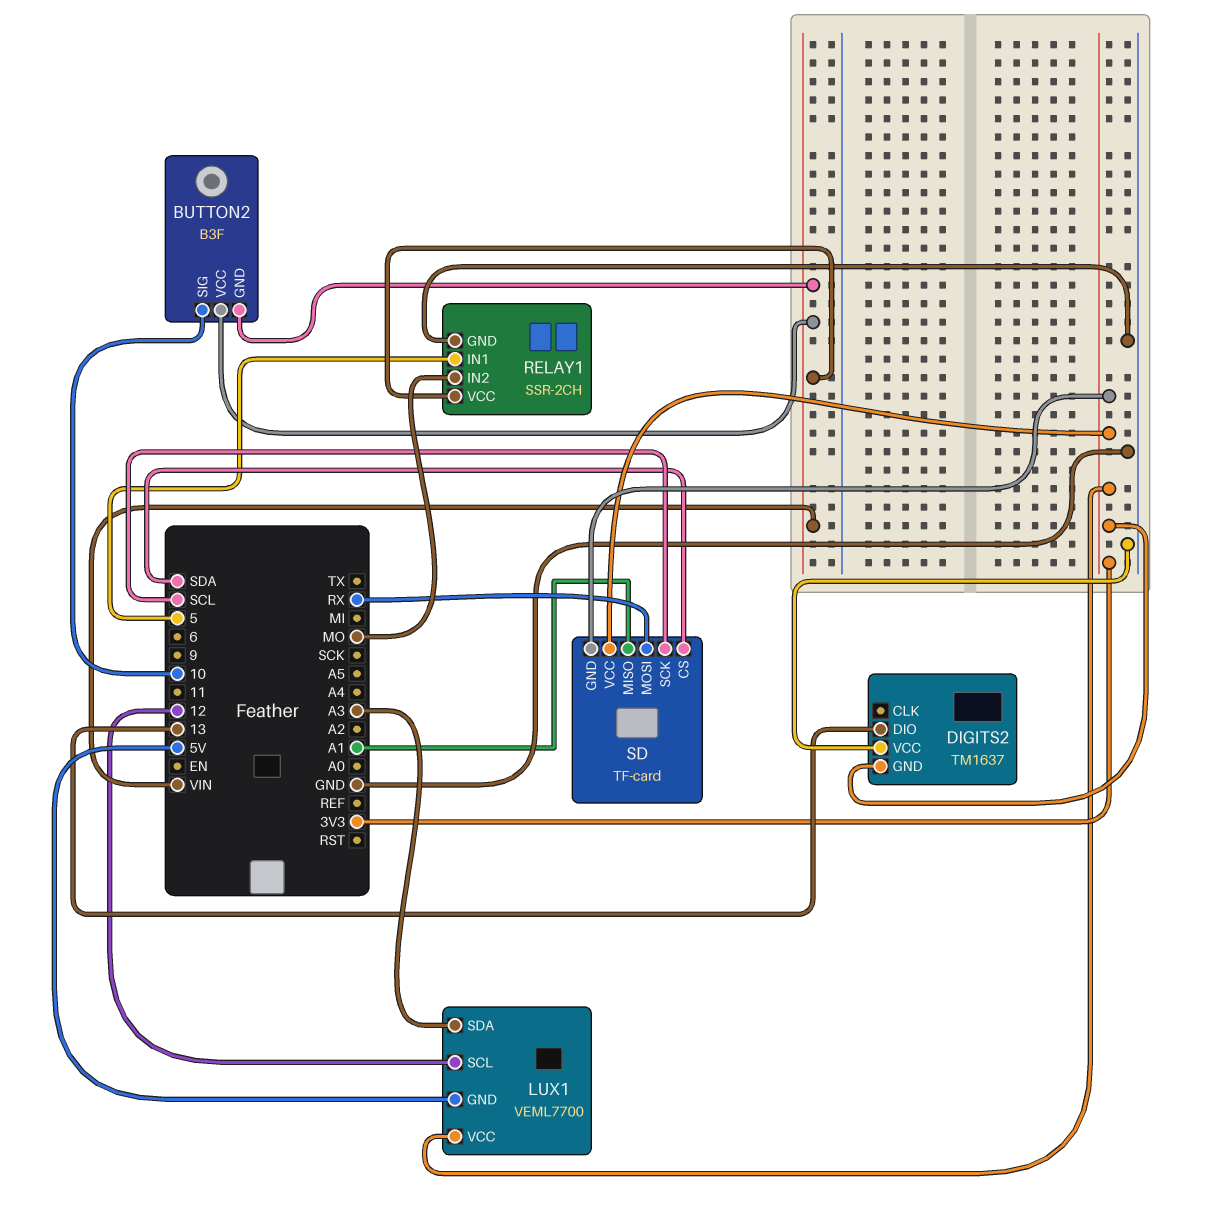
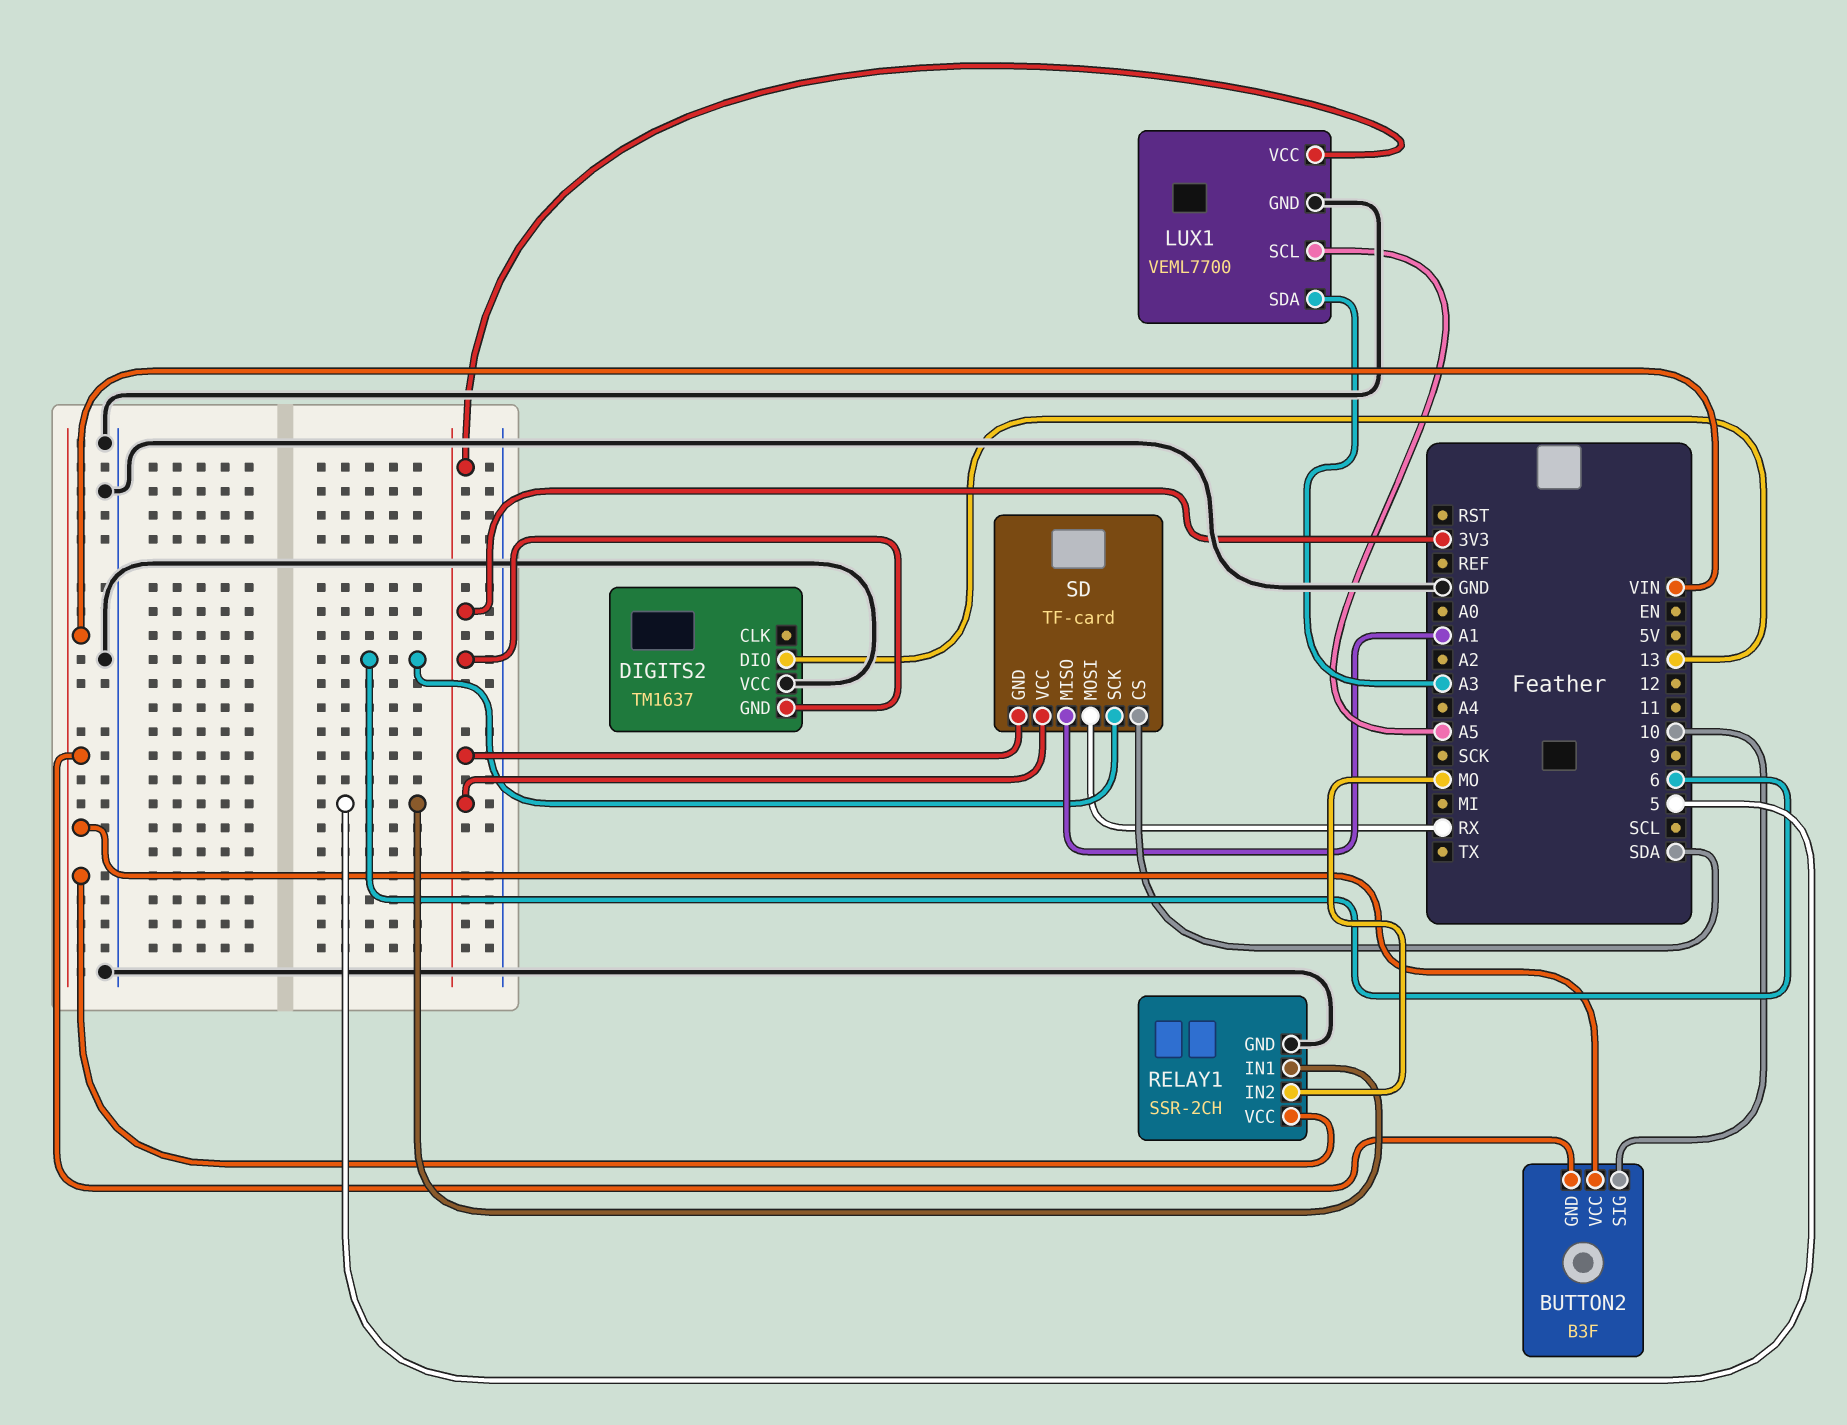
LUX1 pin GND: 5V -> GND
LUX1 pin SCL: 12 -> A5
SD pin SCK: SCL -> 6

